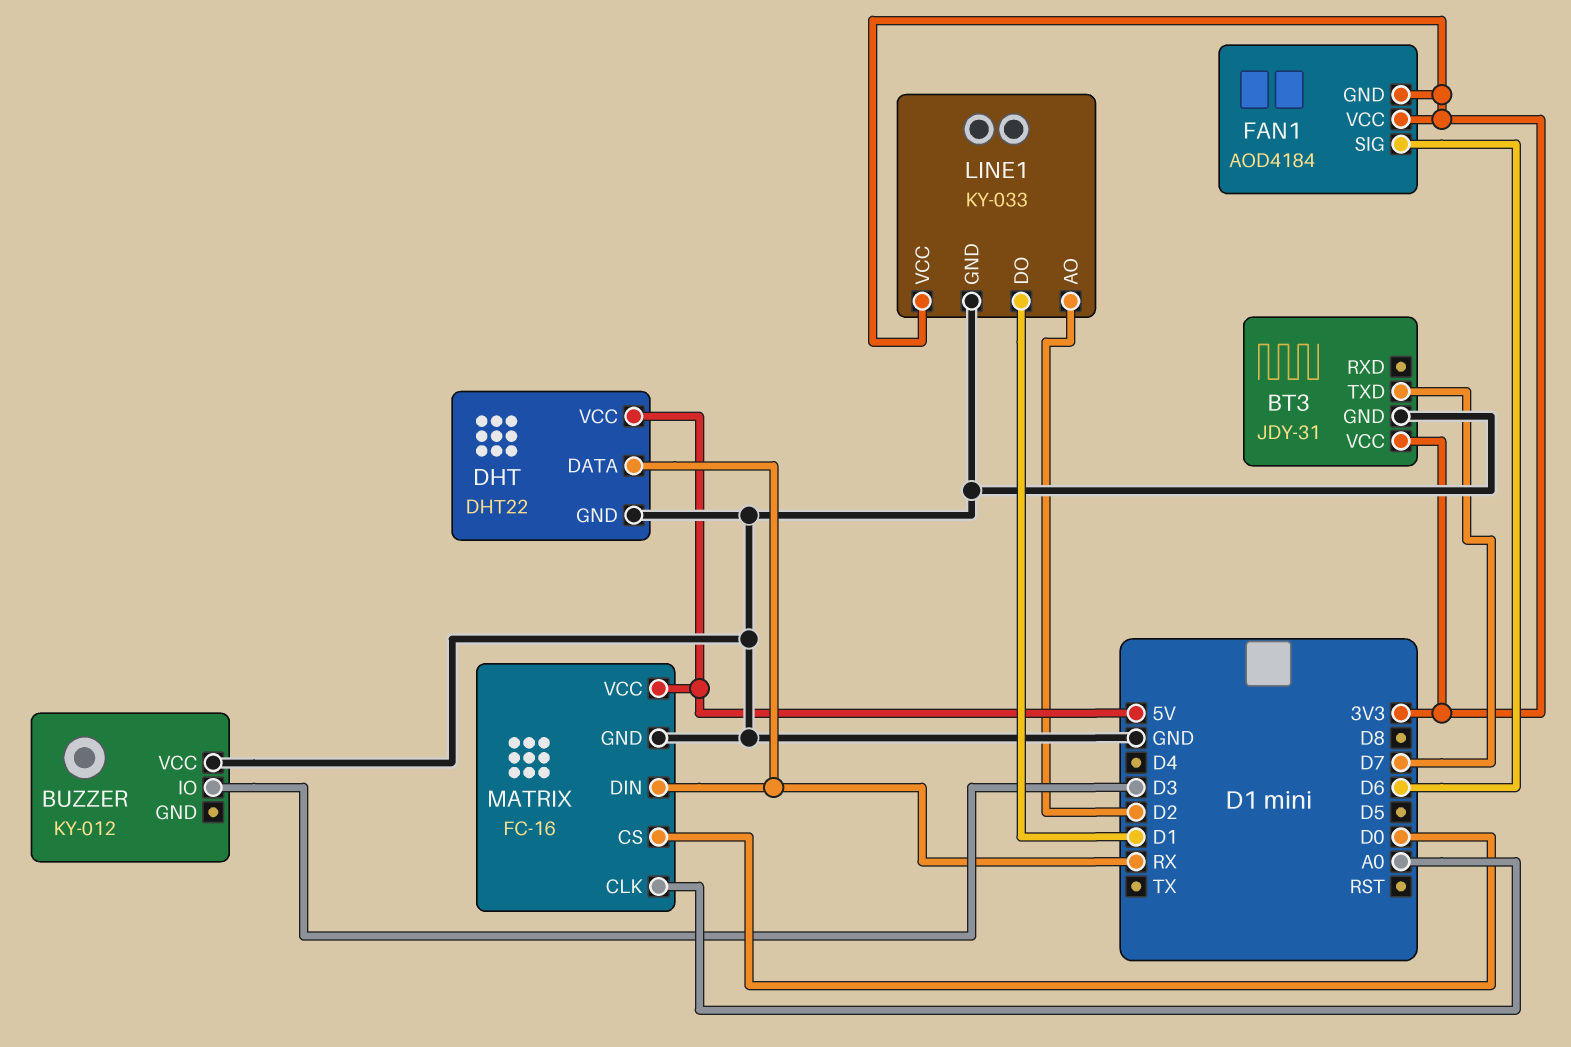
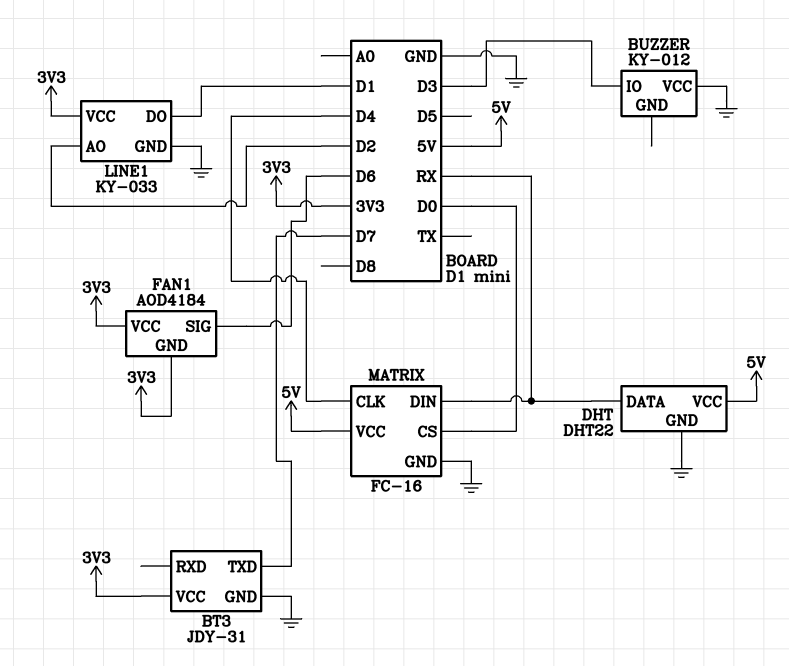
MATRIX pin CLK: A0 -> D4

